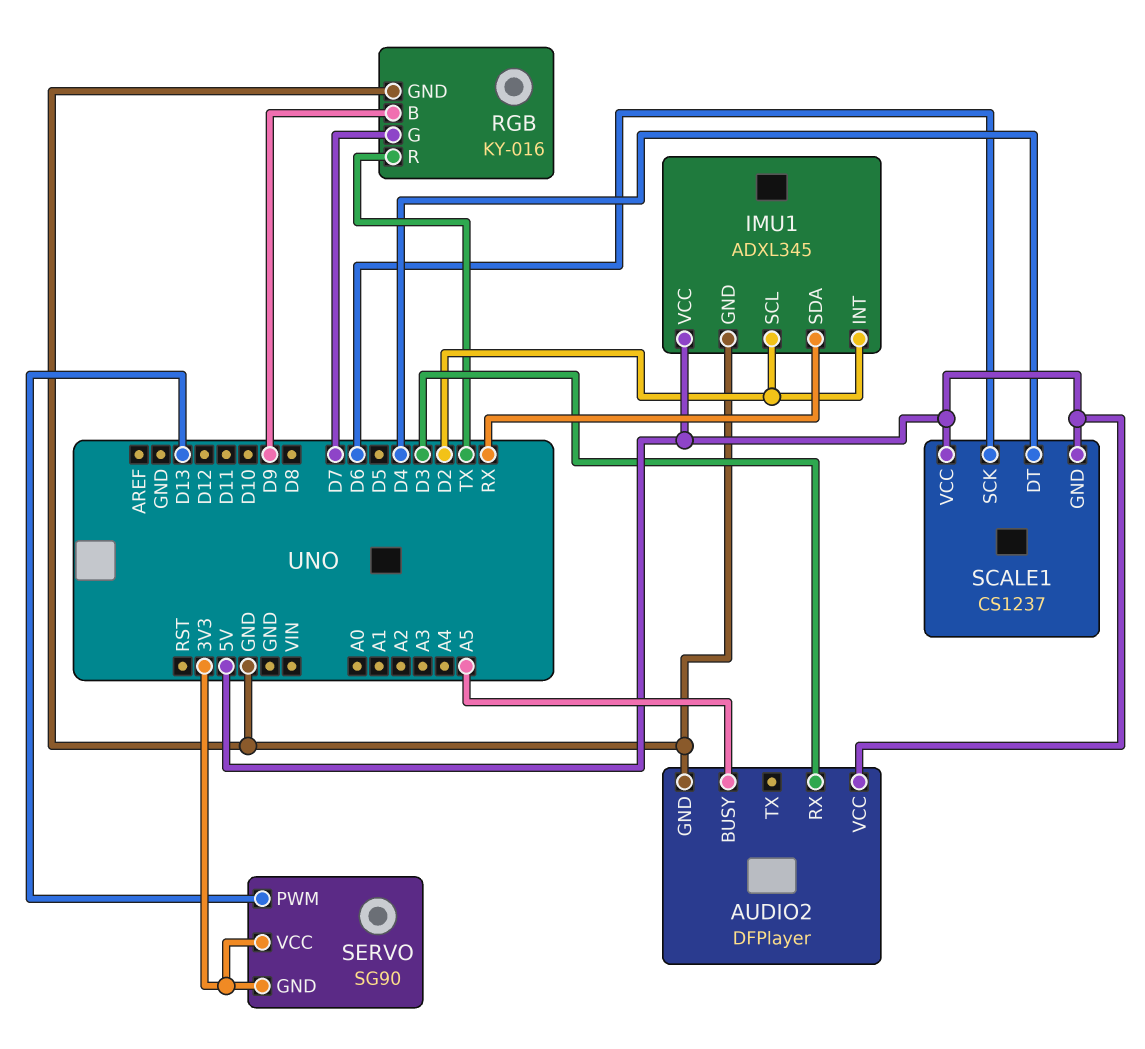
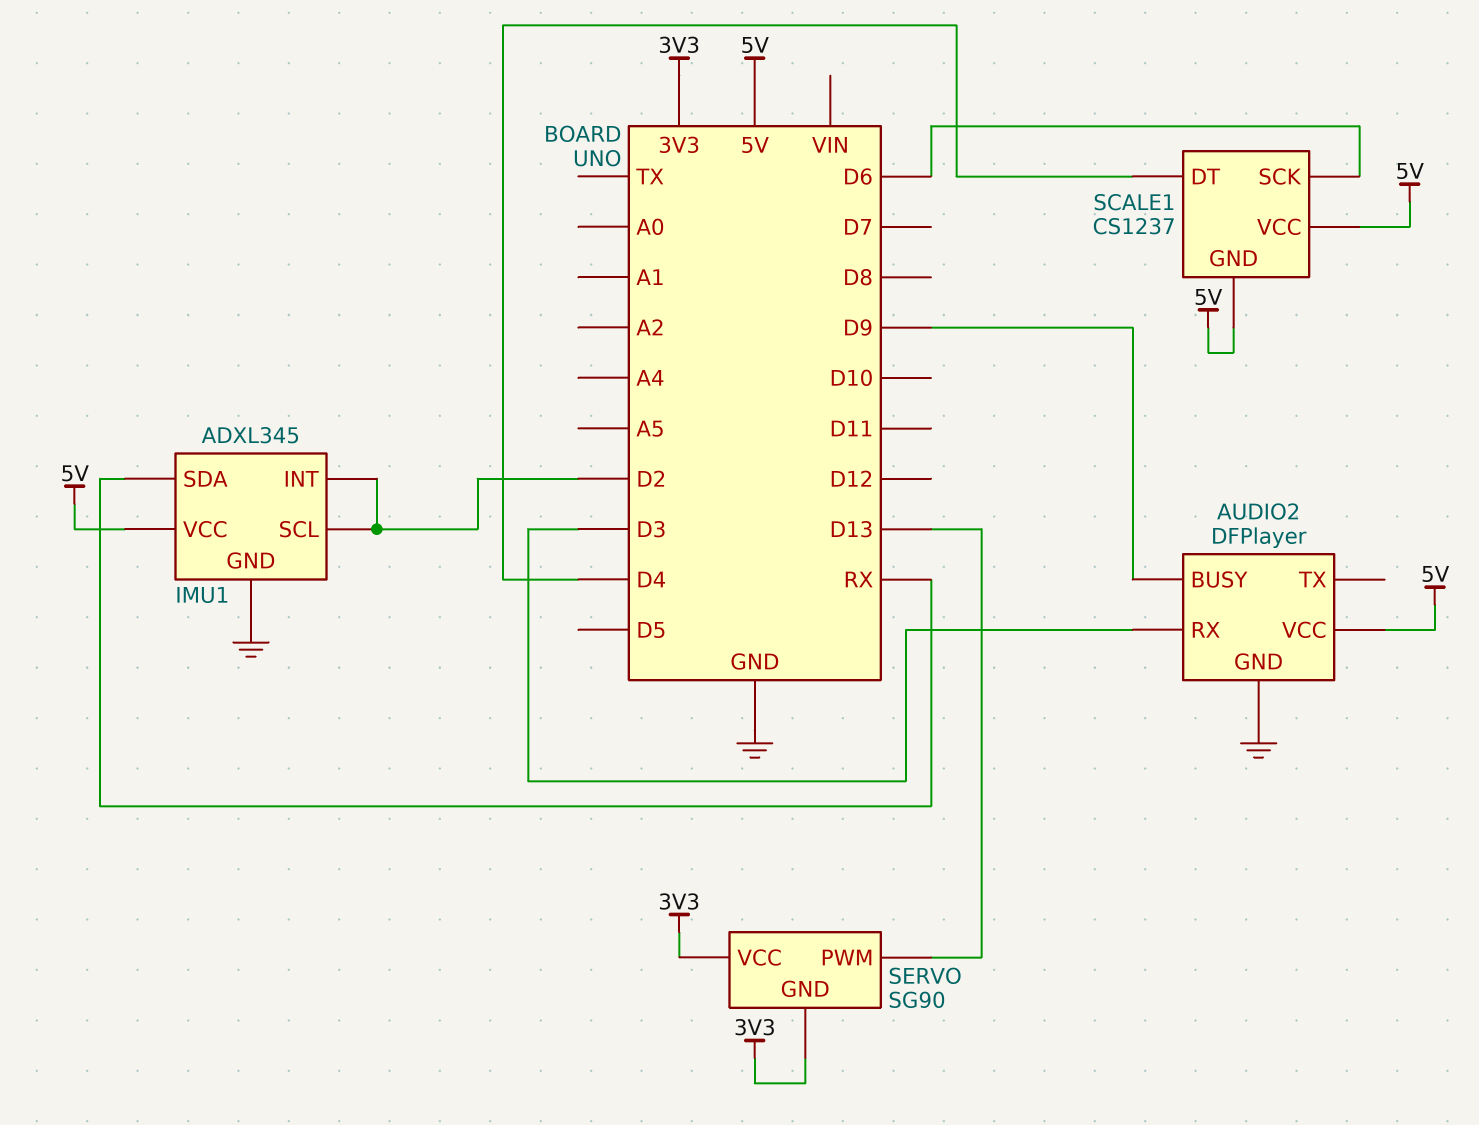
AUDIO2 pin BUSY: A5 -> D9
RGB: KY-016 -> none
RGB pin B: D9 -> none
RGB pin G: D7 -> none
RGB pin GND: GND -> none
RGB pin R: TX -> none

